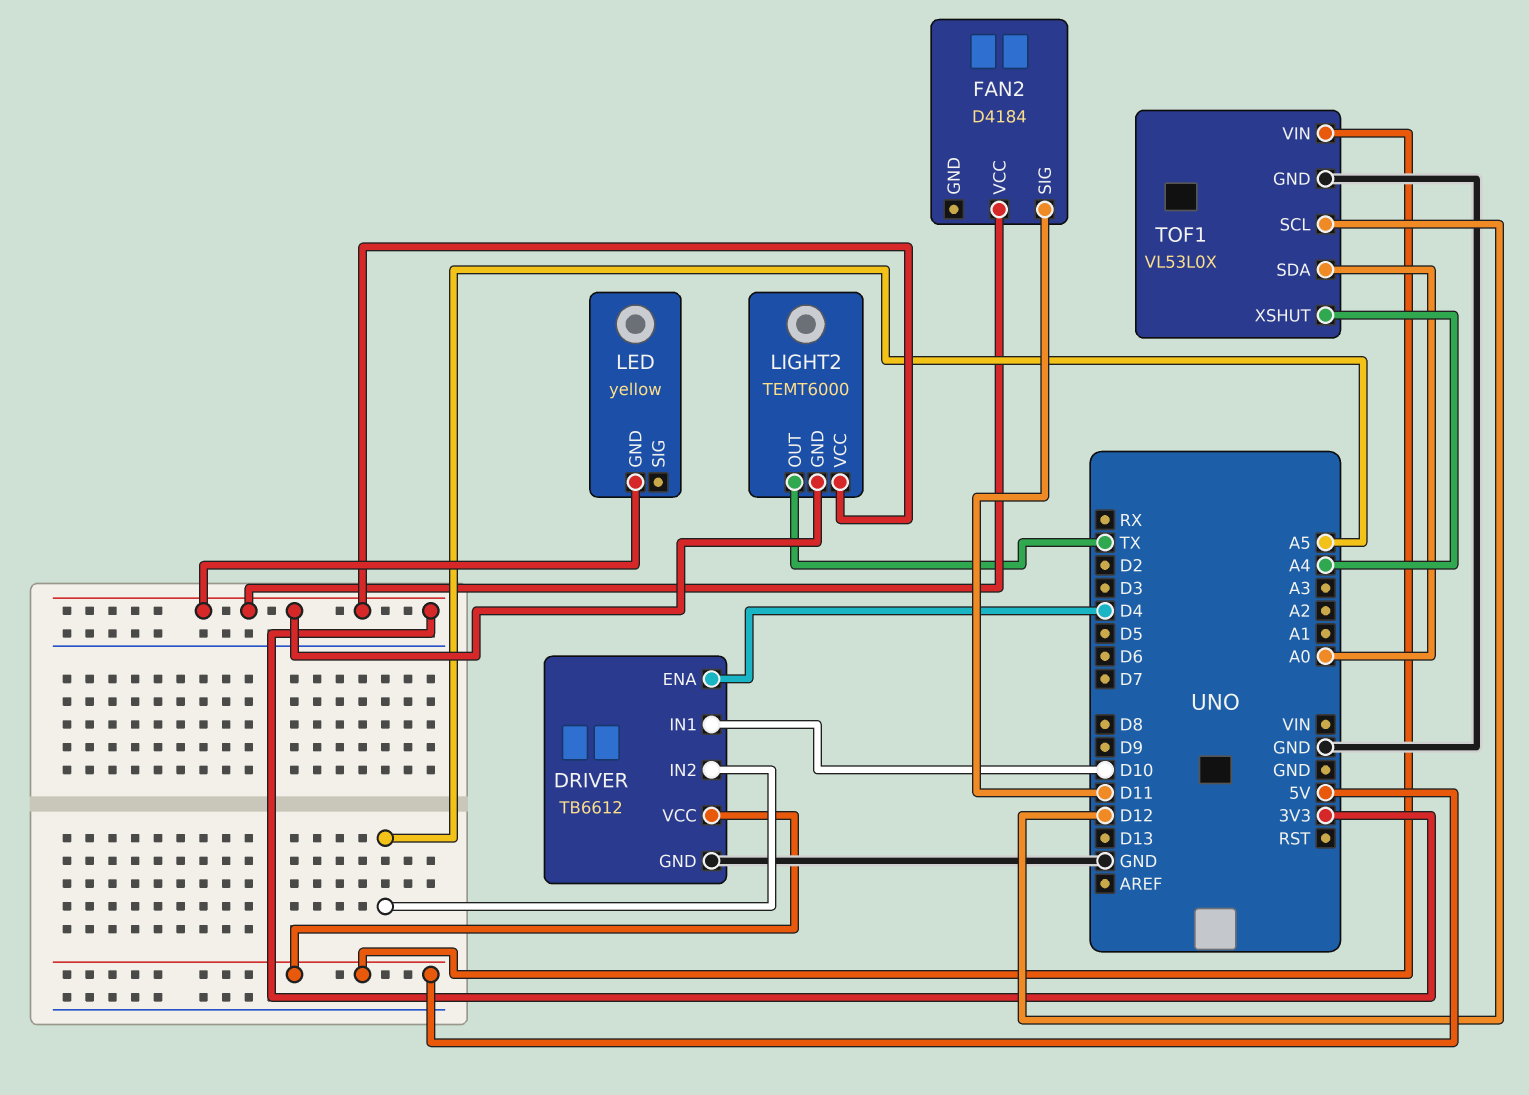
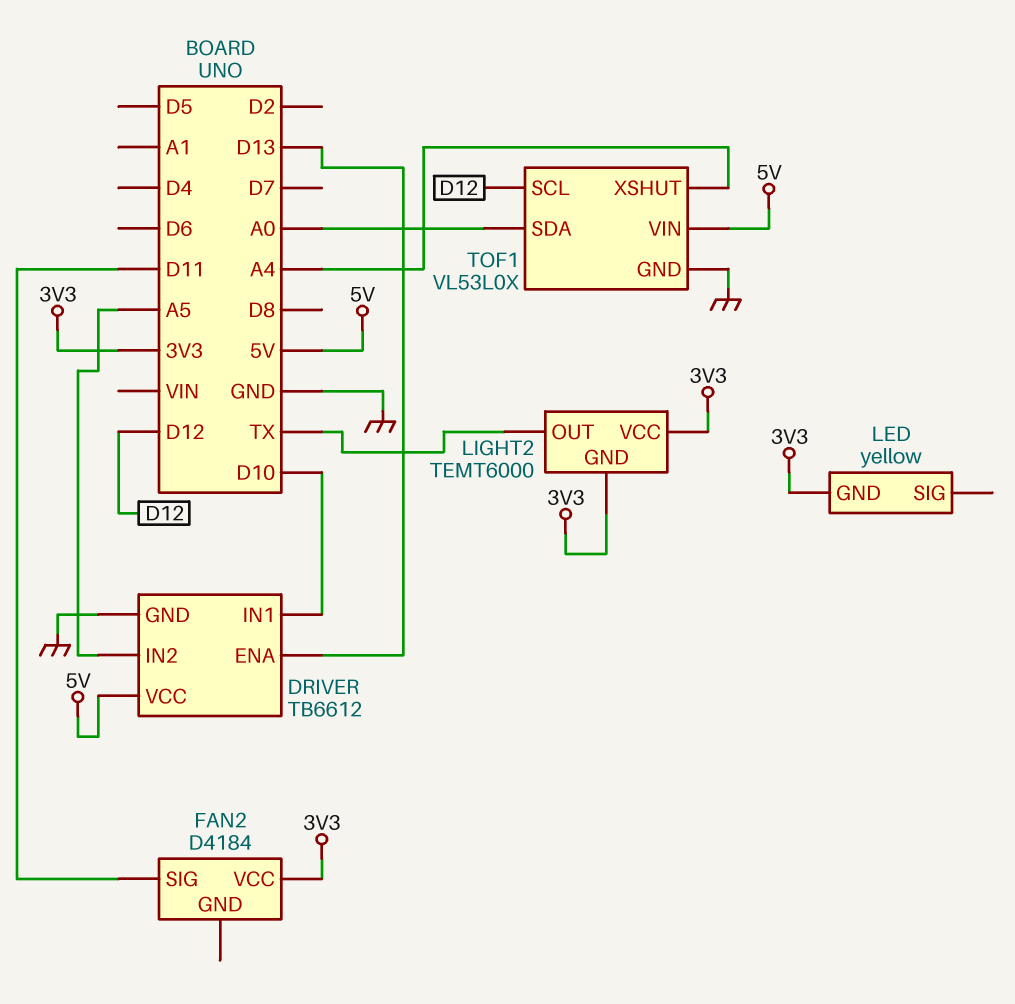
DRIVER pin ENA: D4 -> D13

